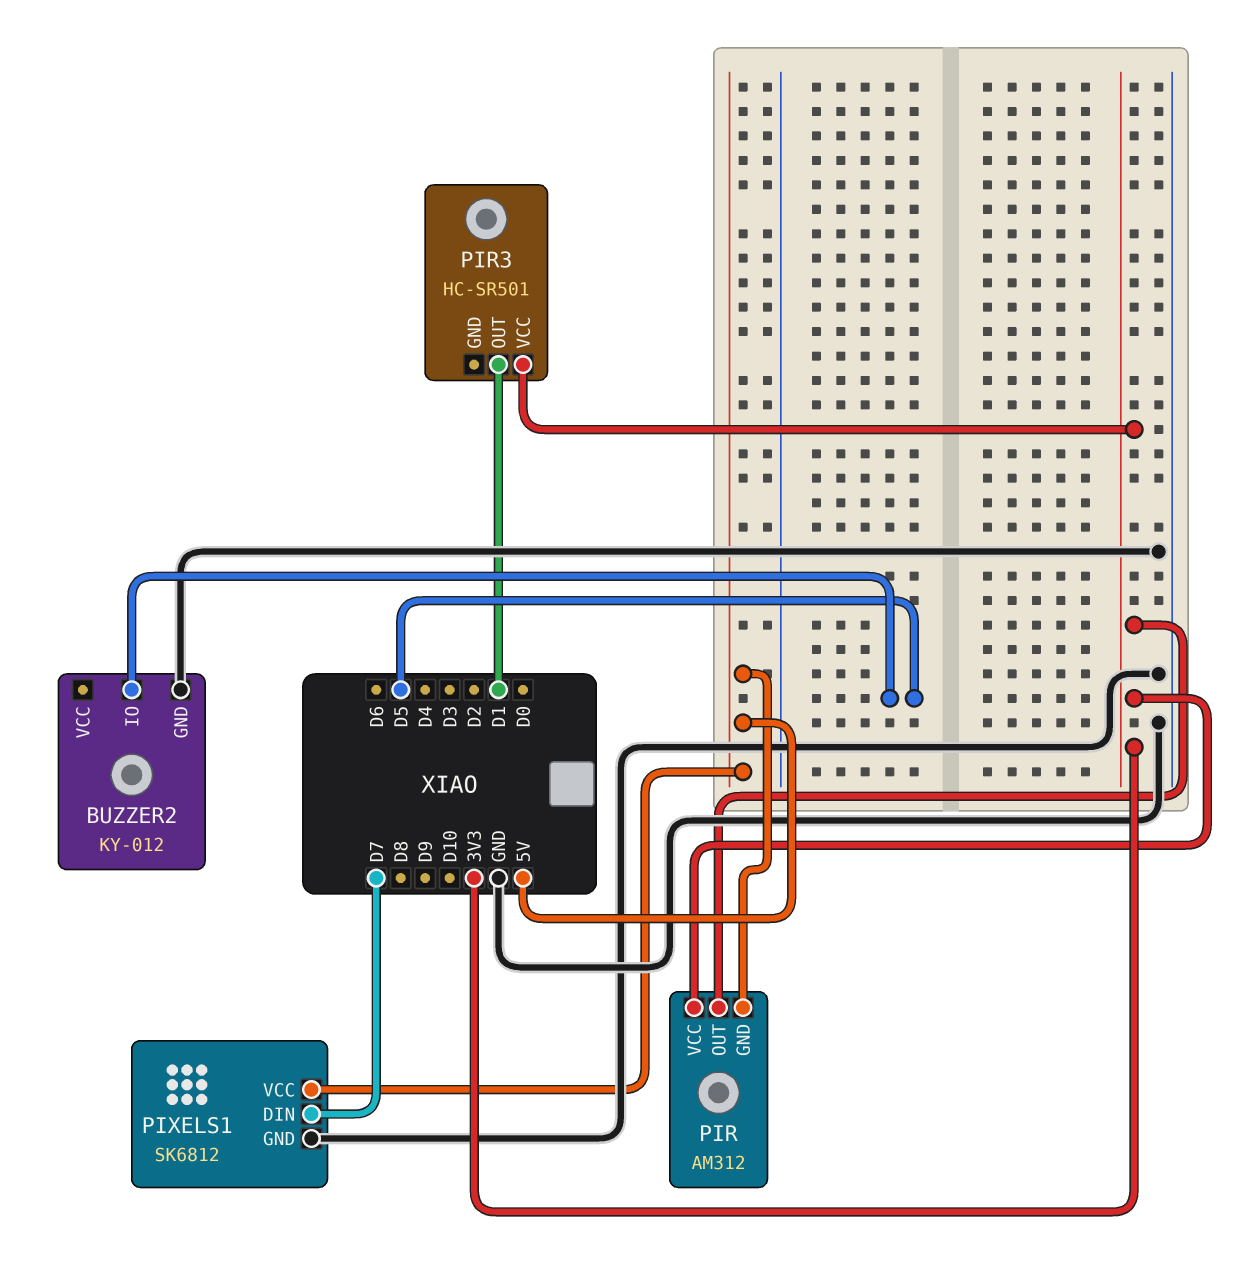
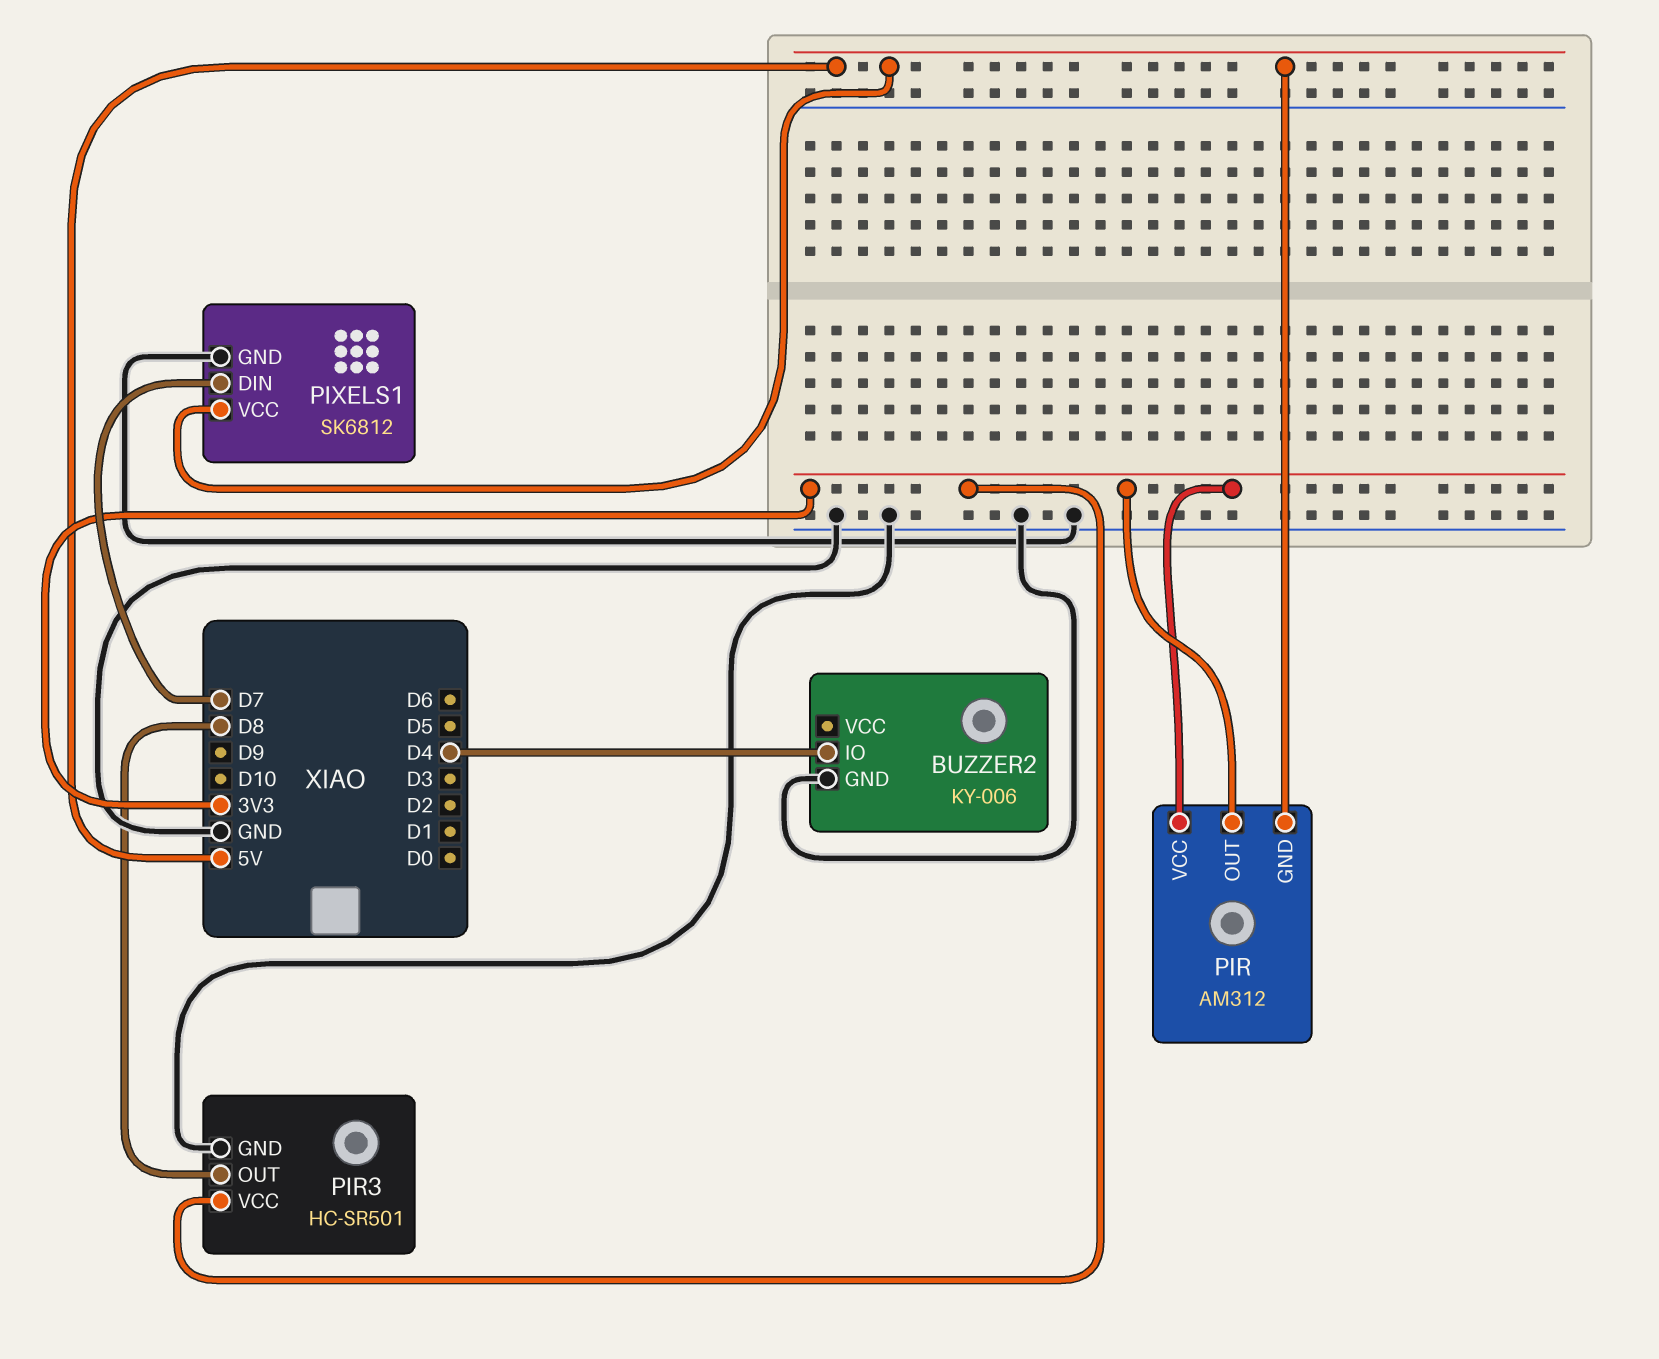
BUZZER2: KY-012 -> KY-006
BUZZER2 pin IO: D5 -> D4
PIR3 pin GND: none -> GND
PIR3 pin OUT: D1 -> D8

